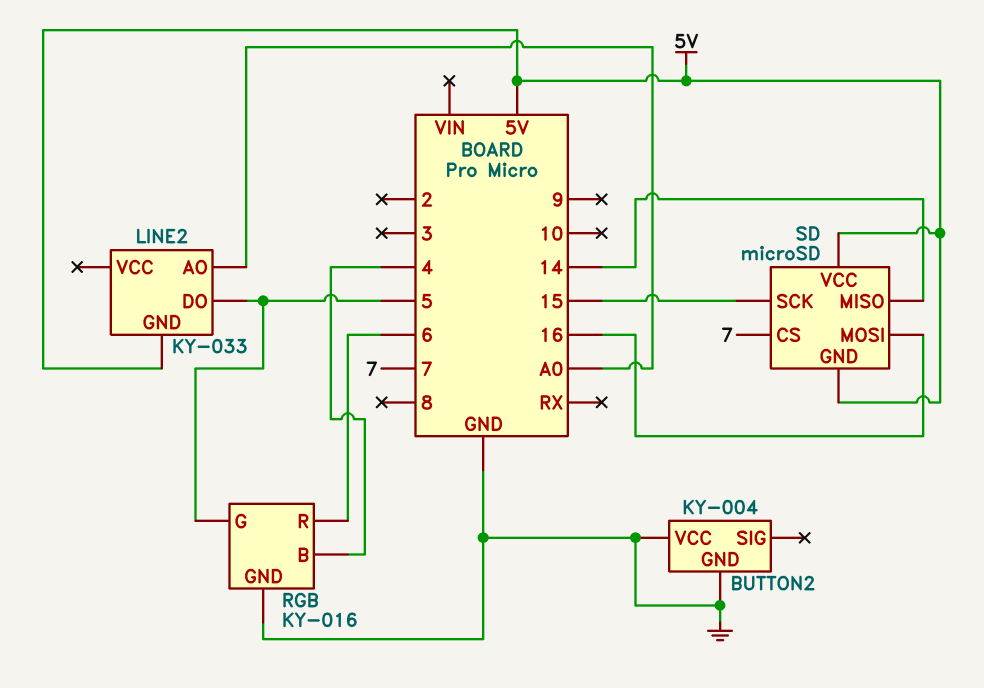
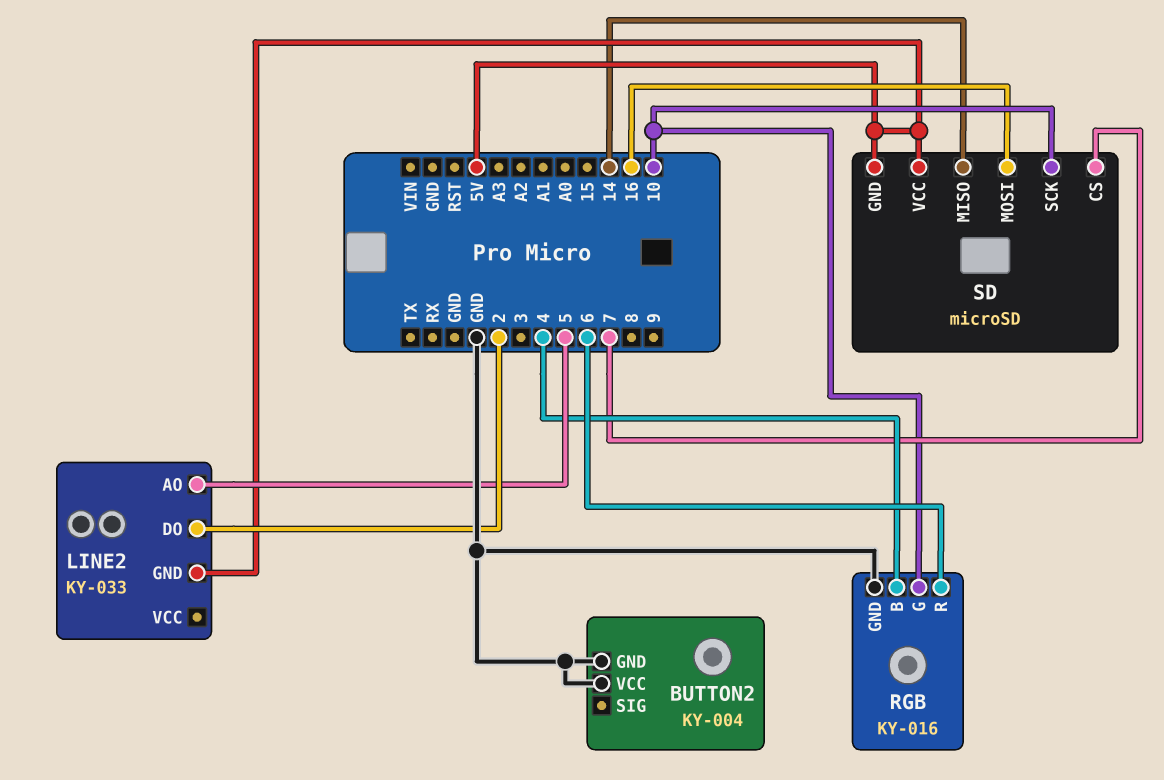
LINE2 pin AO: A0 -> 5
LINE2 pin DO: 5 -> 2
RGB pin G: 5 -> 10
SD pin SCK: 15 -> 10

